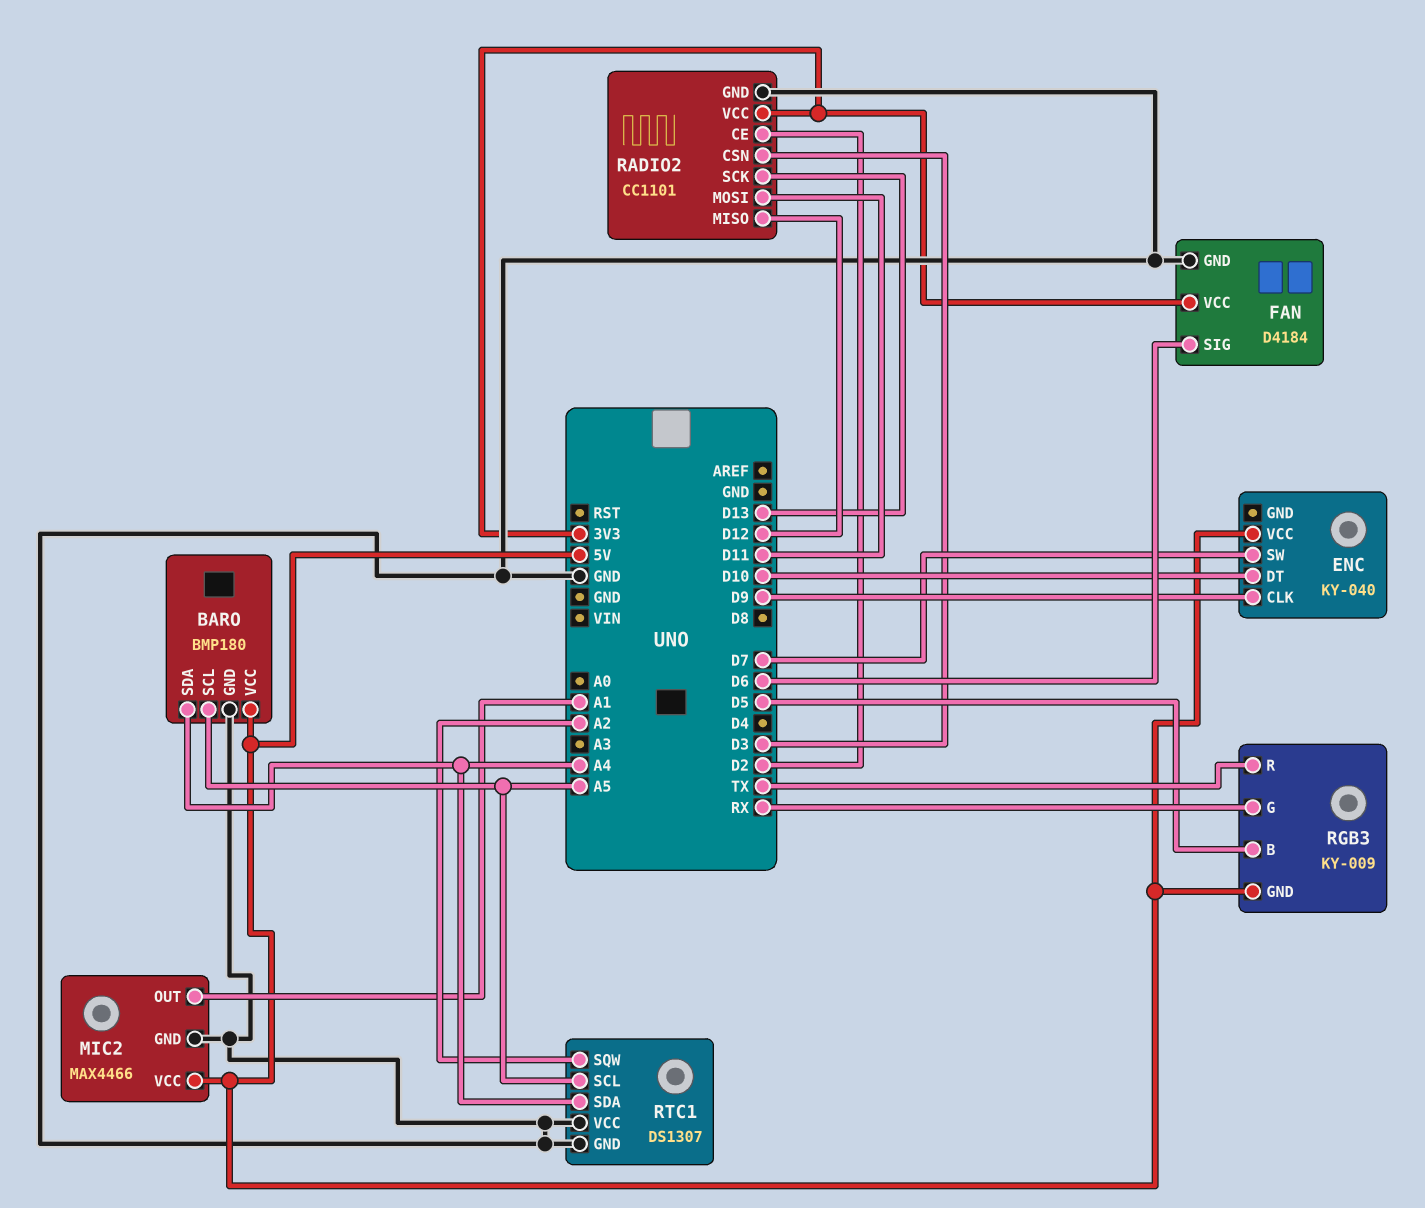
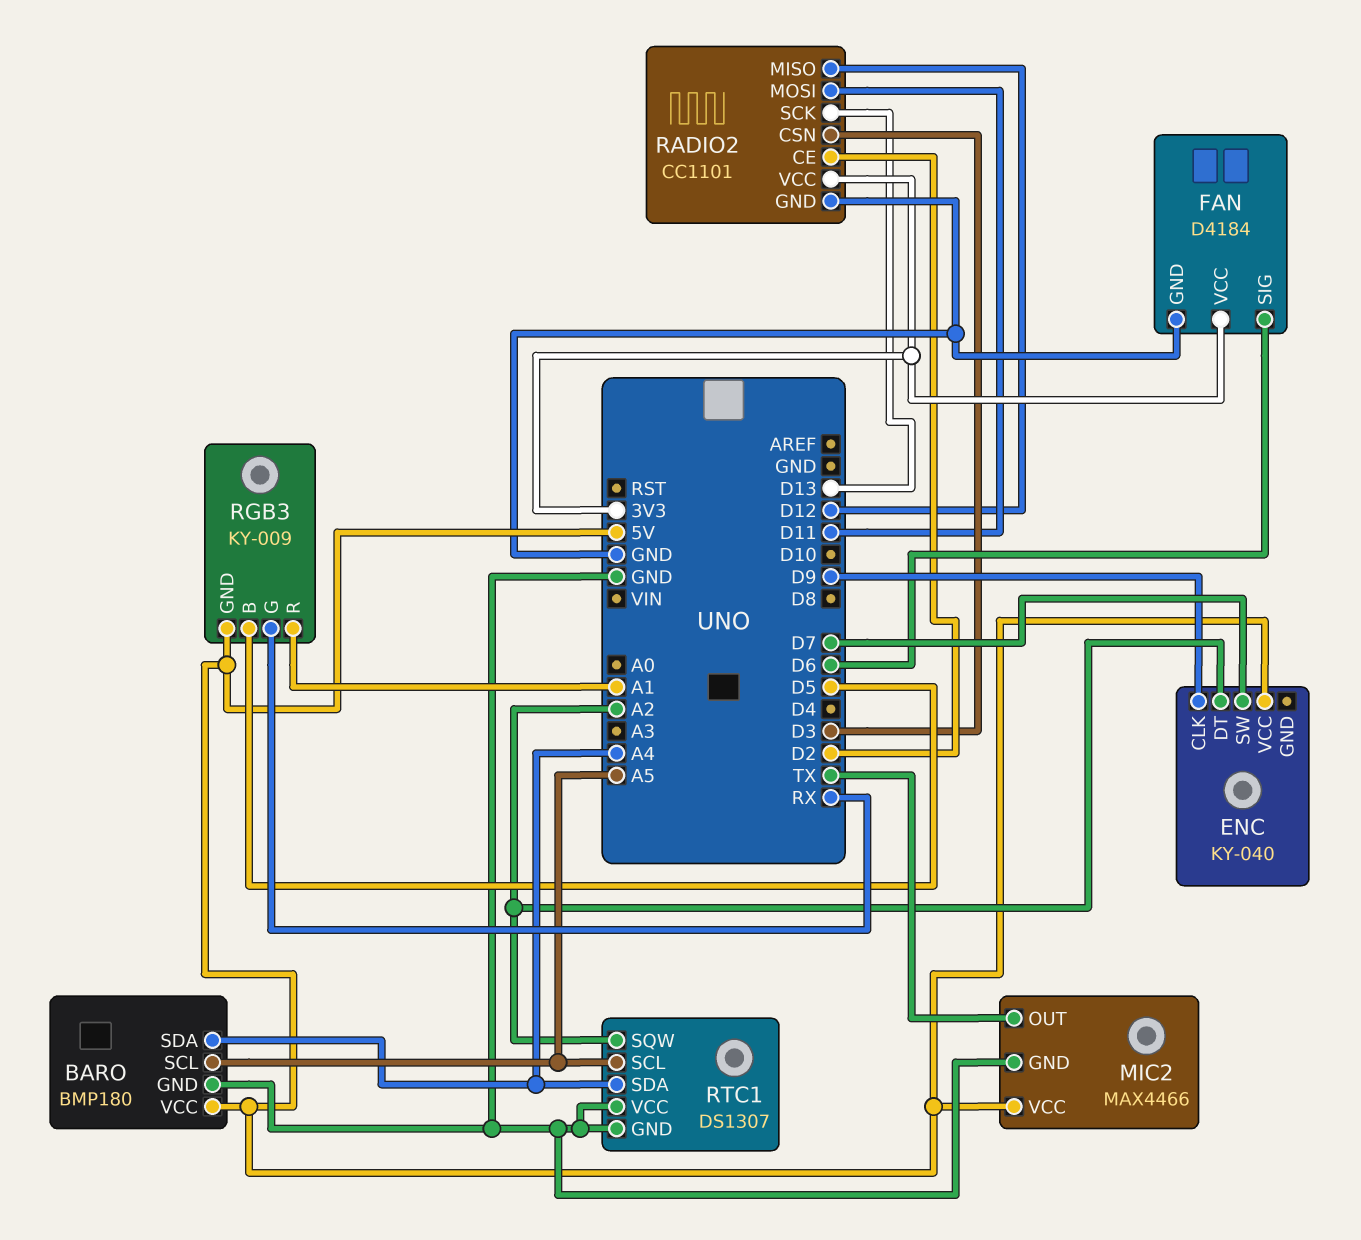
ENC pin DT: D10 -> A2
MIC2 pin OUT: A1 -> TX
RGB3 pin R: TX -> A1

